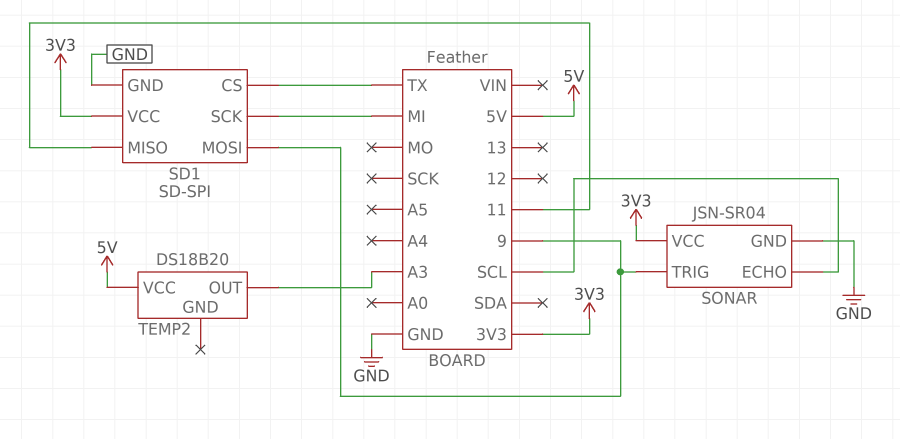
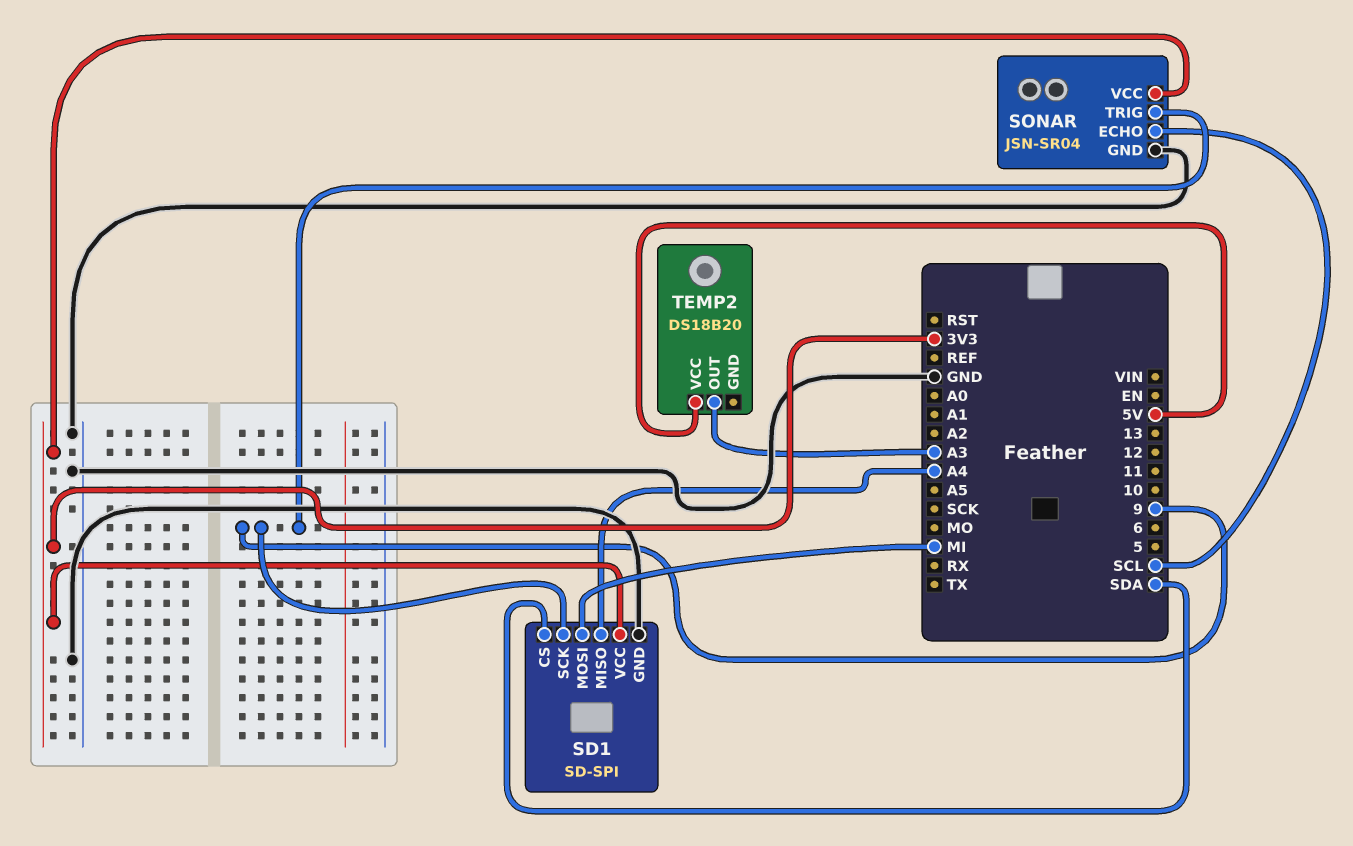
SD1 pin CS: TX -> SDA
SD1 pin MISO: 11 -> A4
SD1 pin MOSI: 9 -> MI
SD1 pin SCK: MI -> 9

